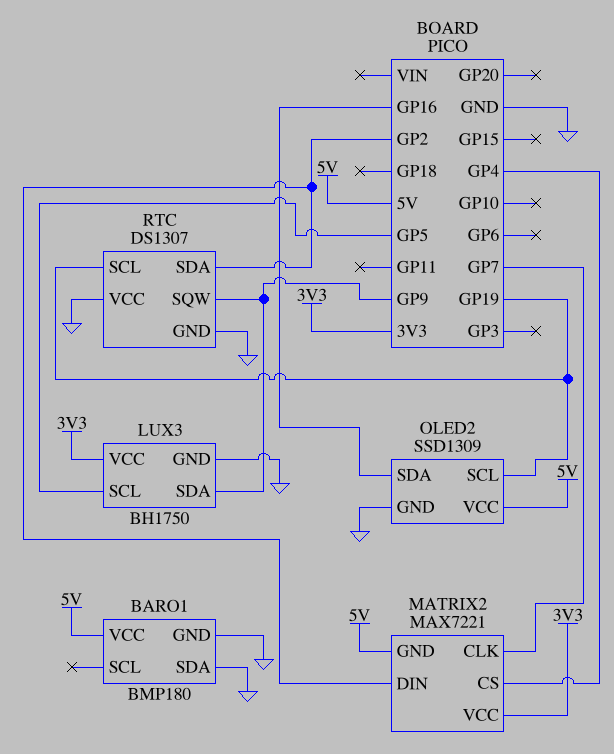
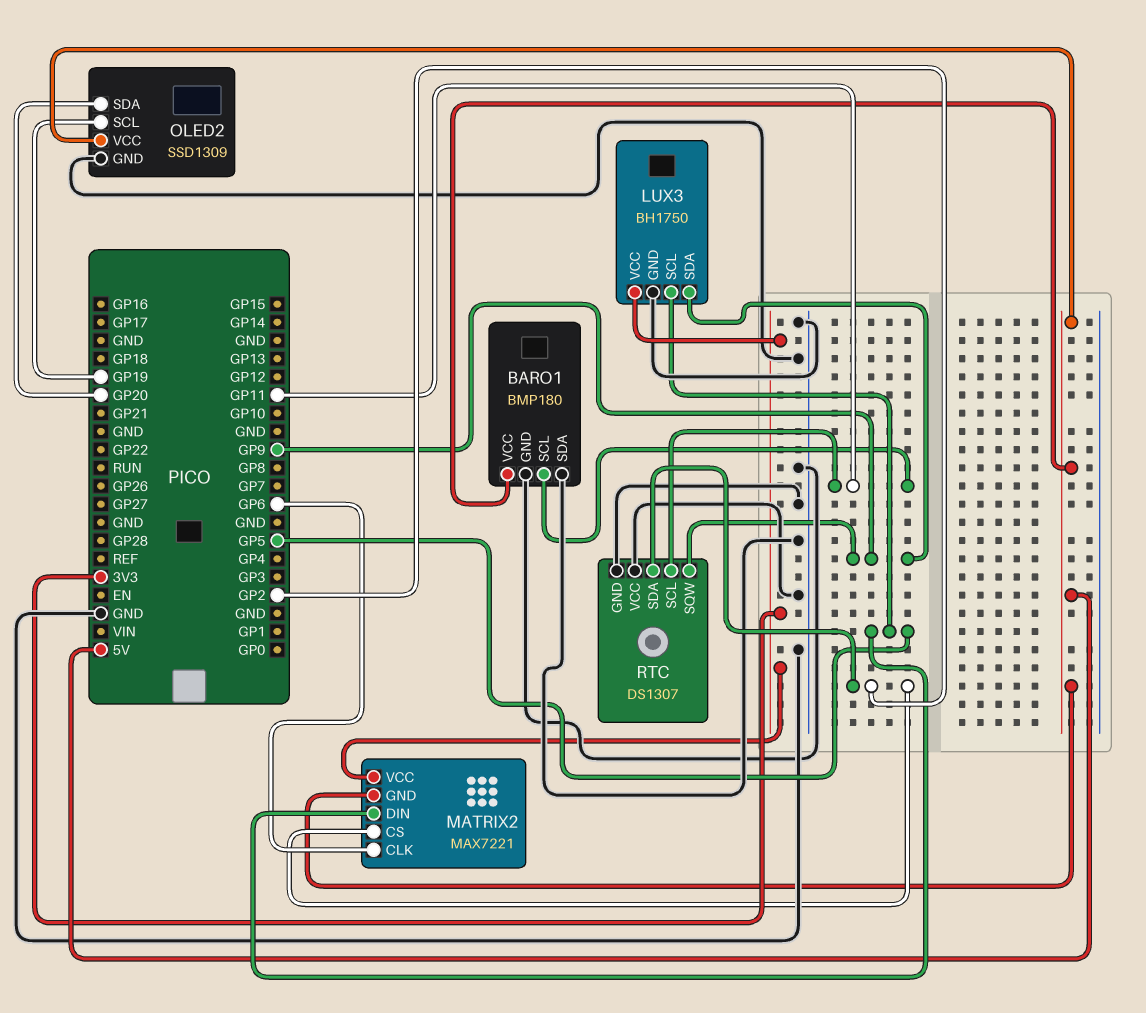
BARO1 pin SCL: none -> GP11
MATRIX2 pin CLK: GP7 -> GP6
MATRIX2 pin CS: GP4 -> GP2
MATRIX2 pin DIN: GP2 -> GP5
OLED2 pin SDA: GP16 -> GP20
RTC pin SCL: GP19 -> GP11

